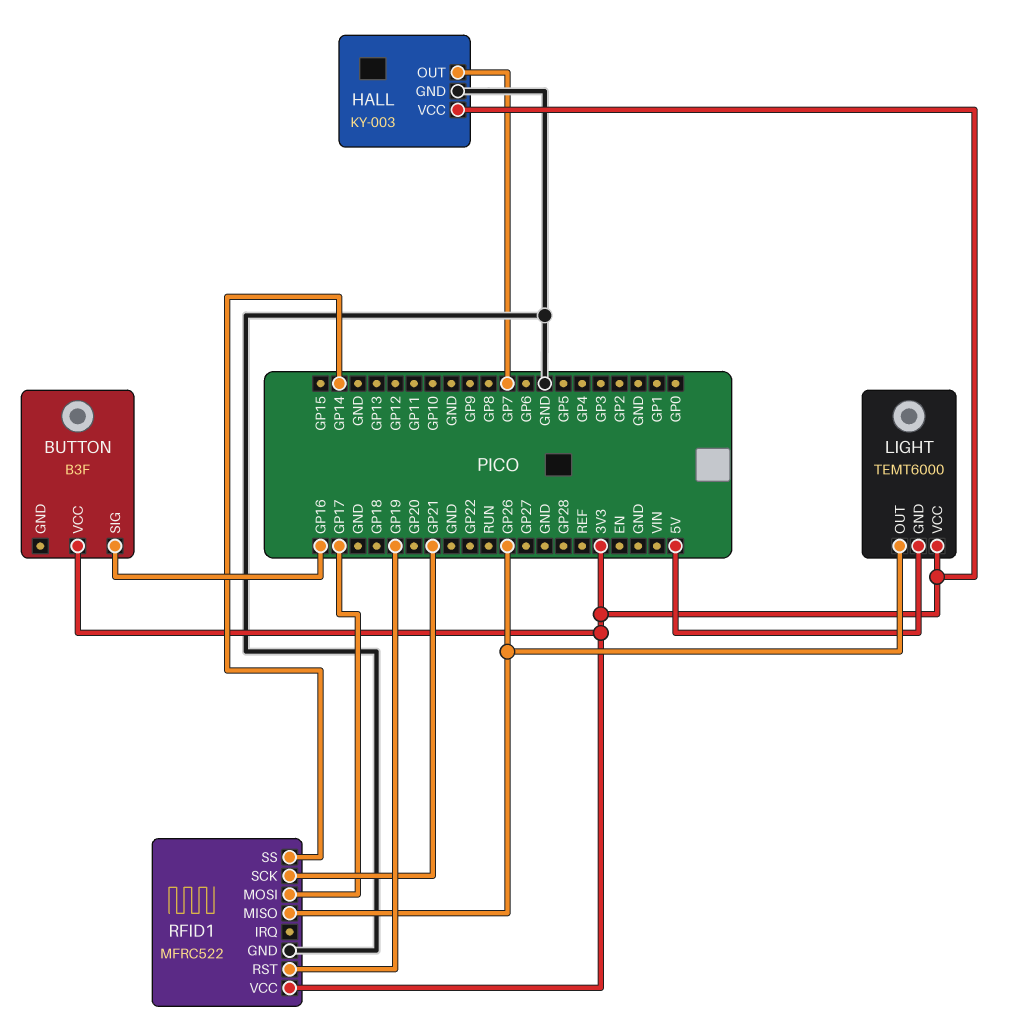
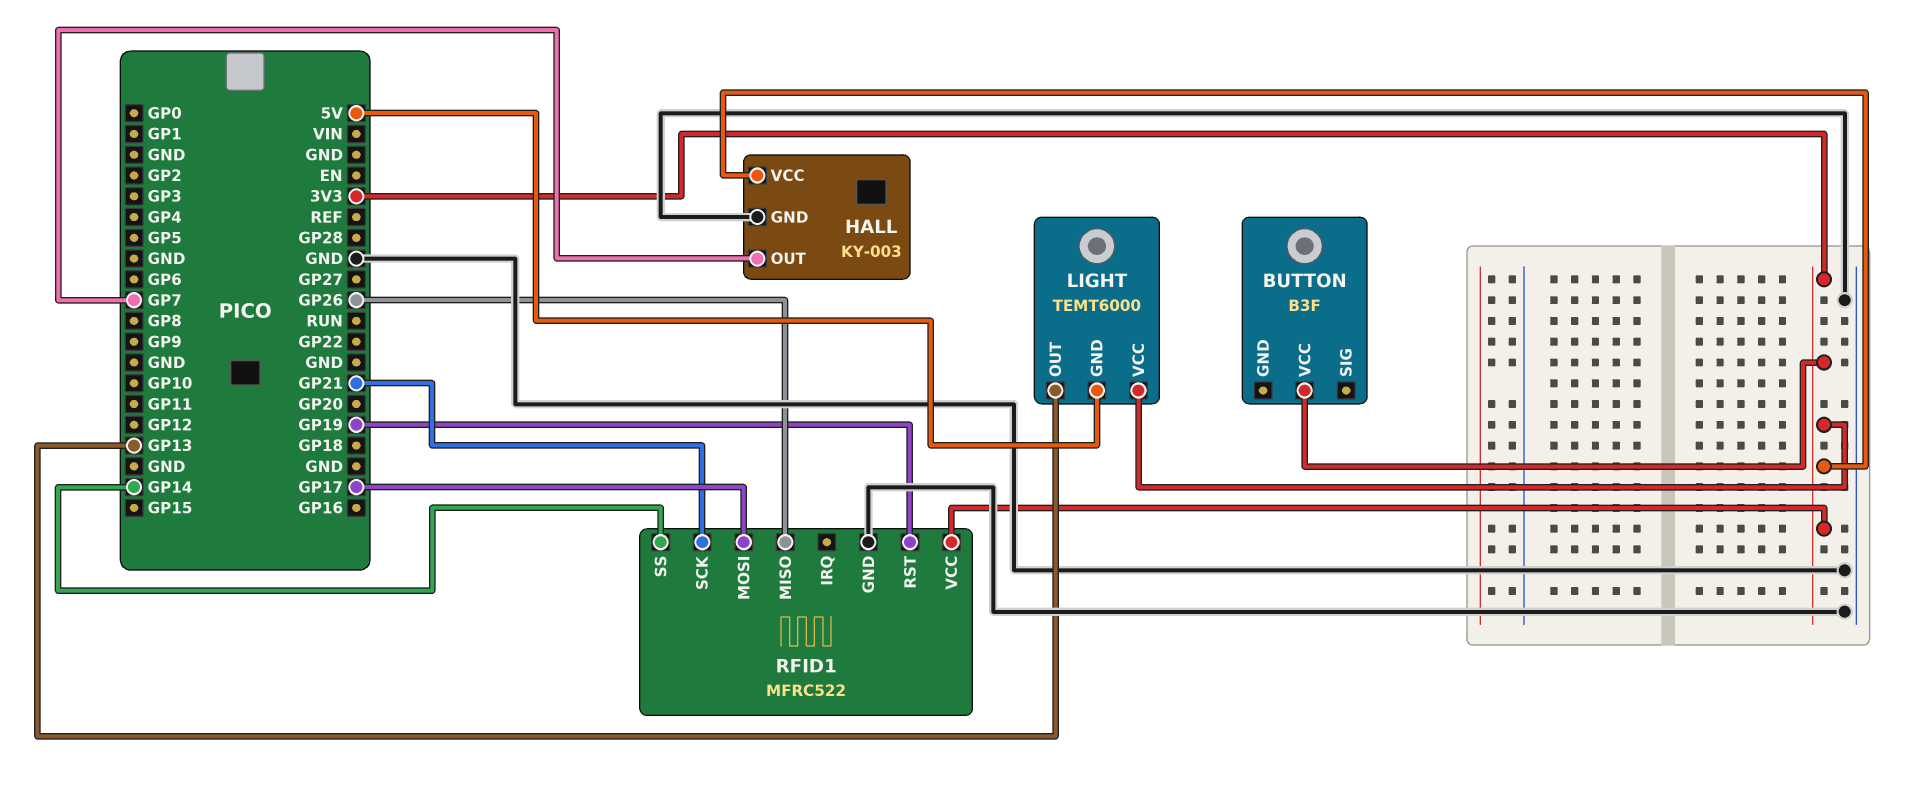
BUTTON pin SIG: GP16 -> none
LIGHT pin OUT: GP26 -> GP13

